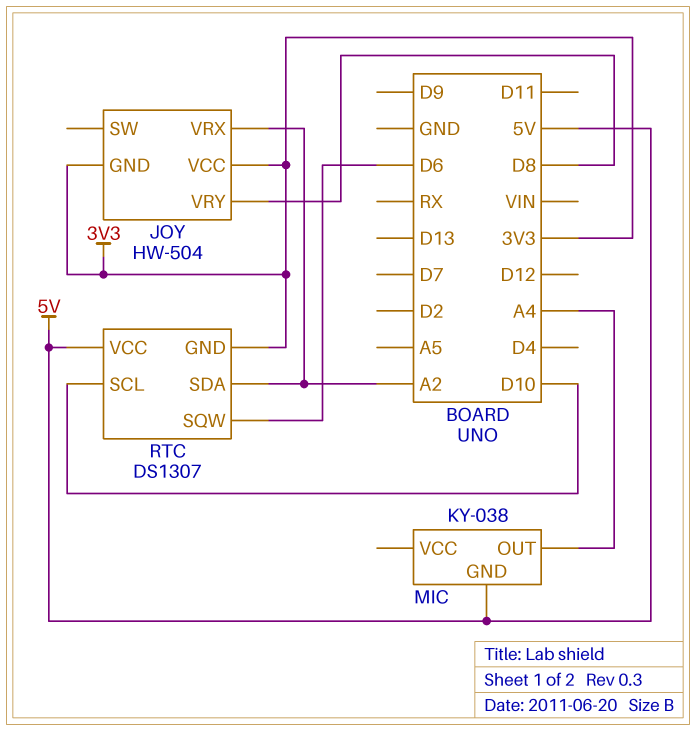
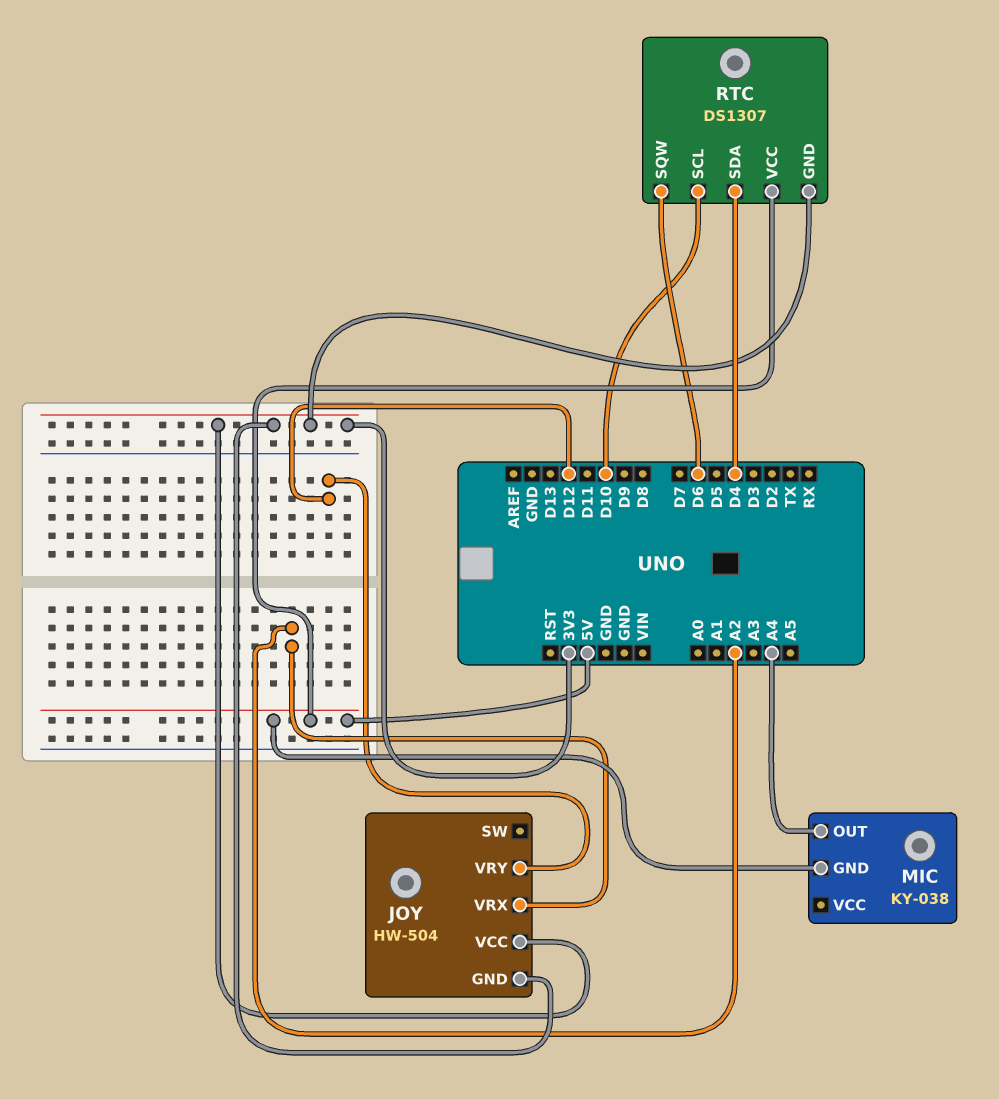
JOY pin VRY: D8 -> D12
RTC pin SDA: A2 -> D4

